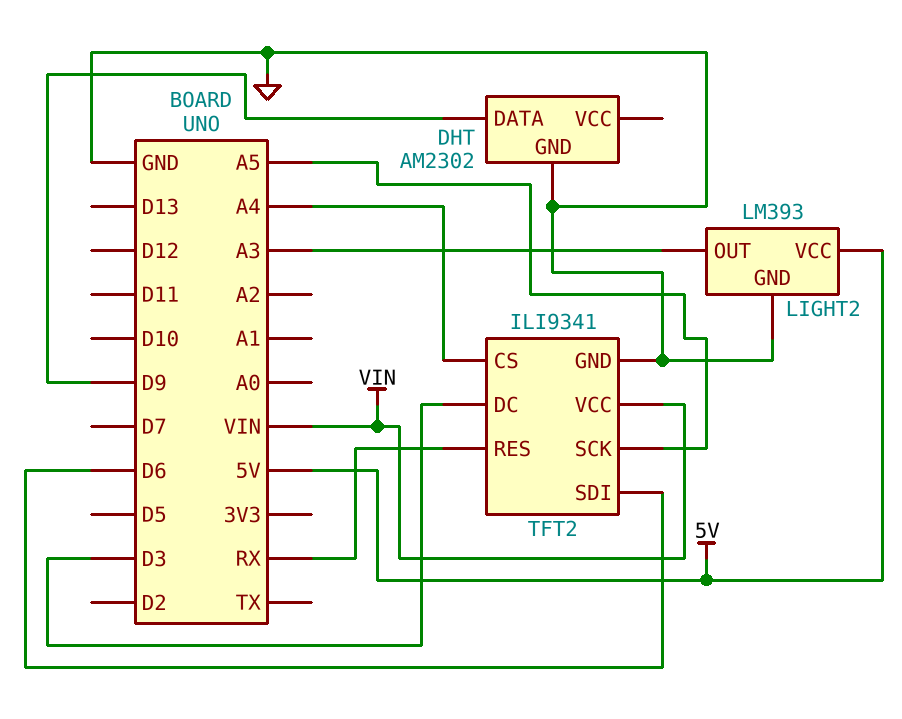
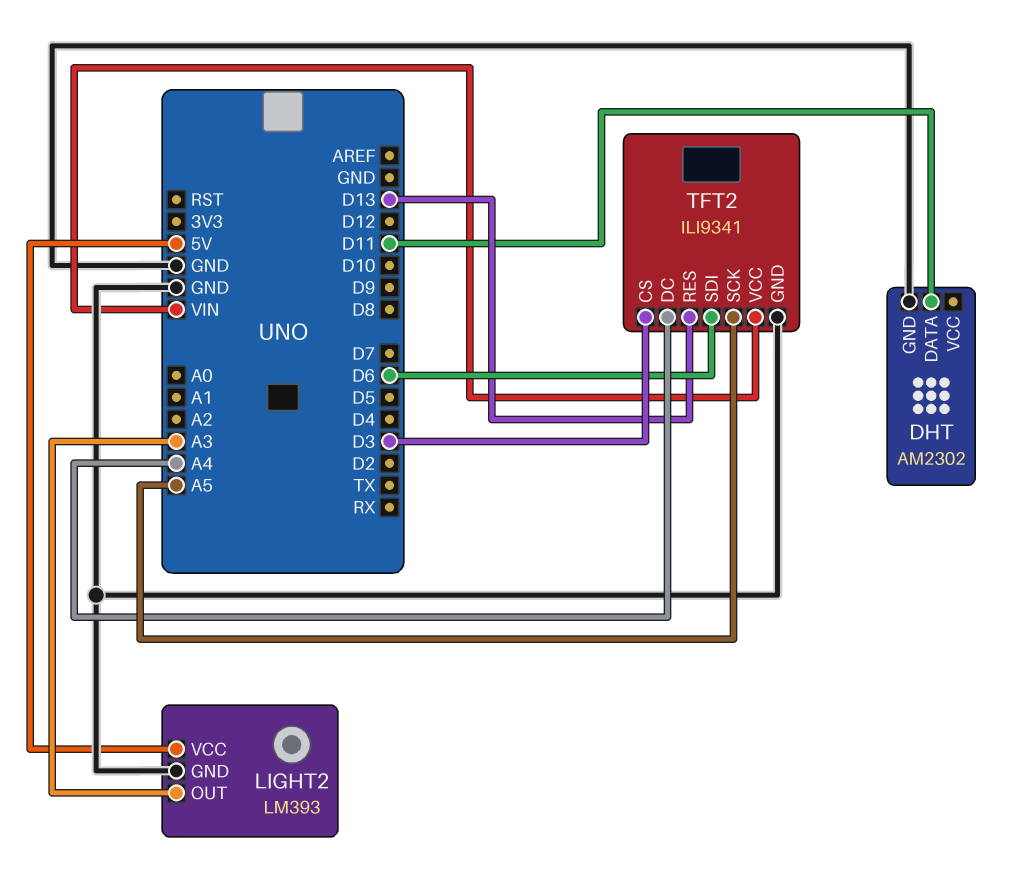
DHT pin DATA: D9 -> D11
TFT2 pin CS: A4 -> D3
TFT2 pin DC: D3 -> A4
TFT2 pin RES: RX -> D13

